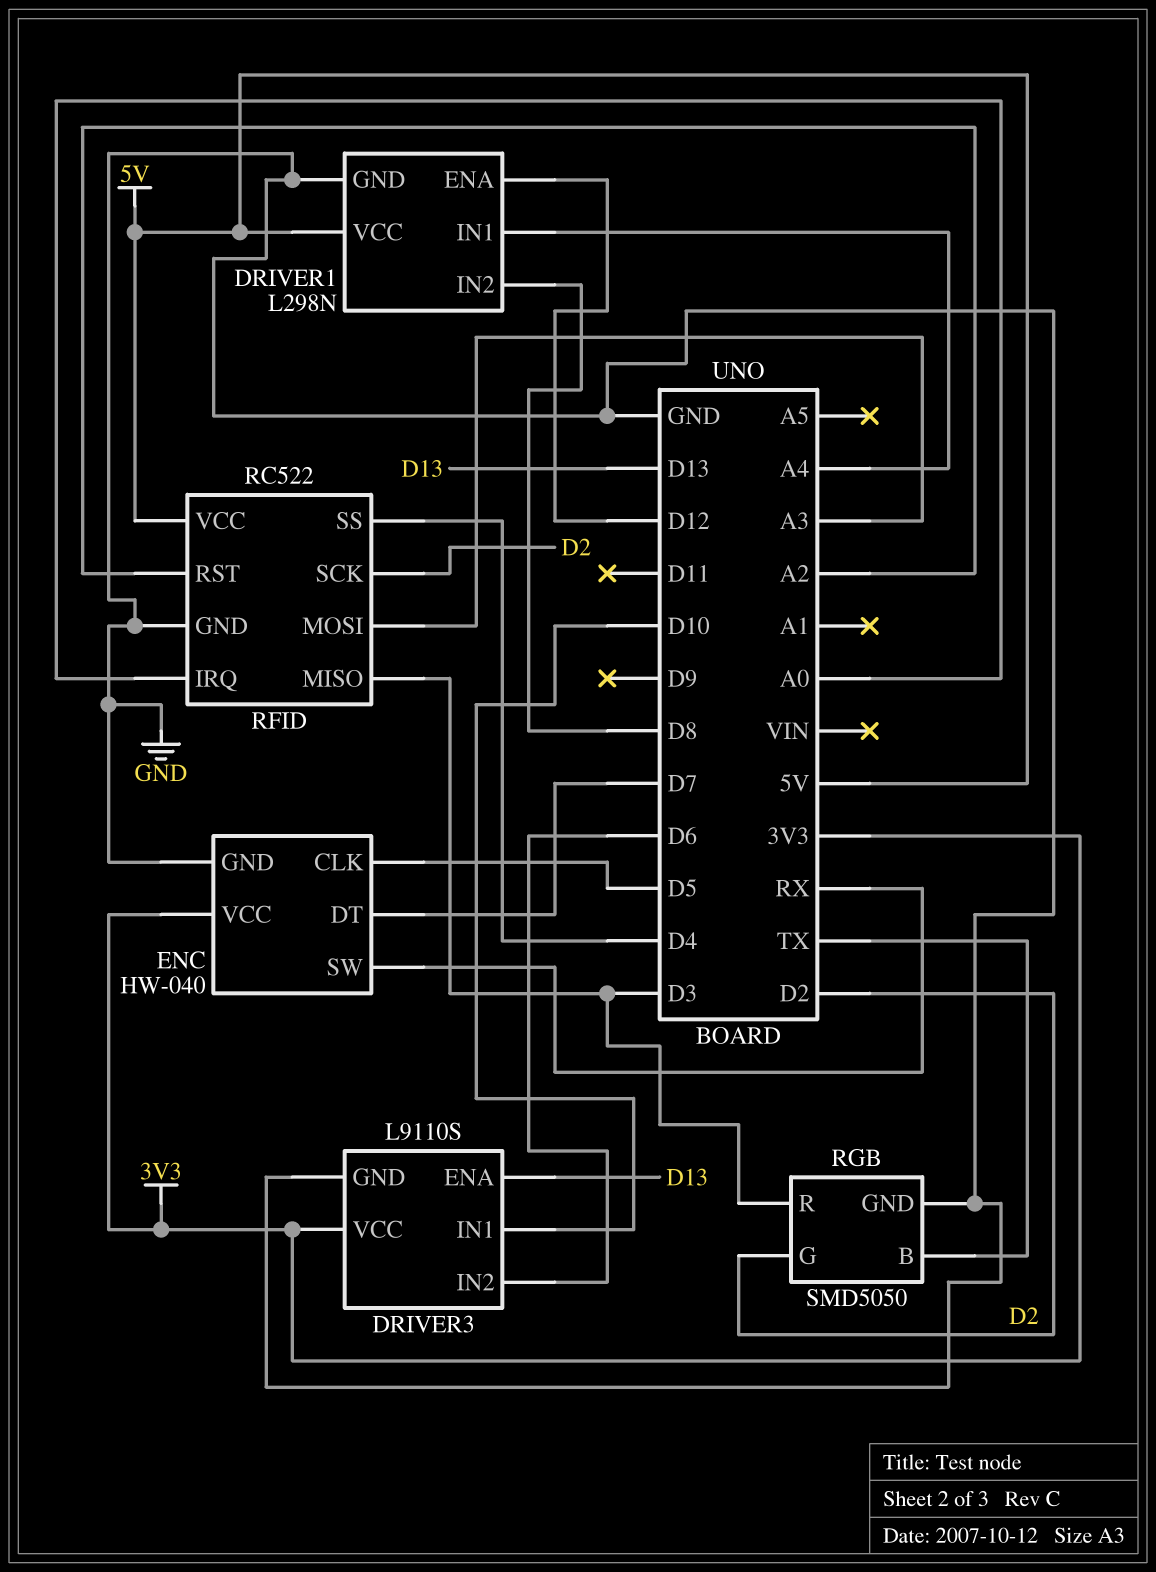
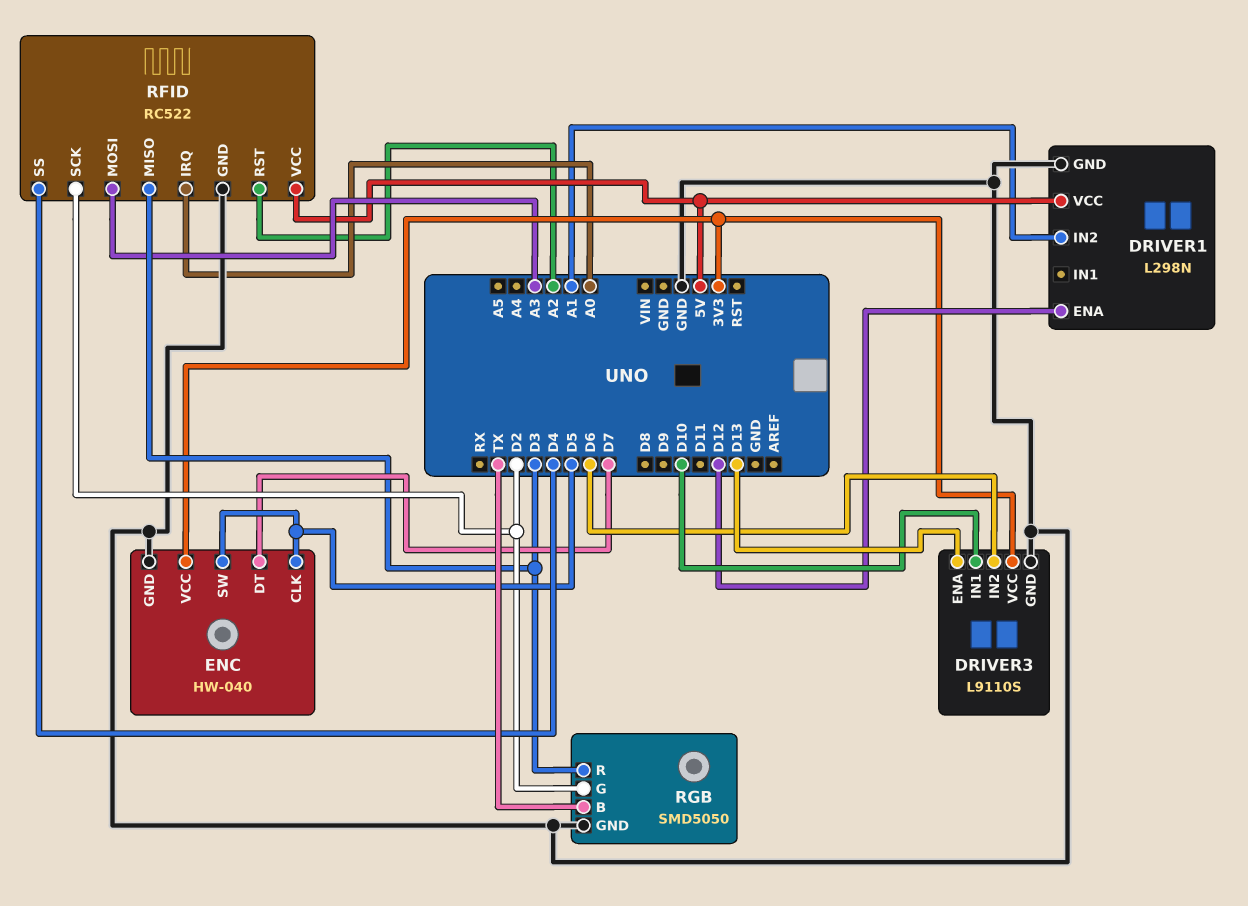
DRIVER1 pin IN1: A4 -> none
DRIVER1 pin IN2: D8 -> A1
ENC pin SW: RX -> D5

